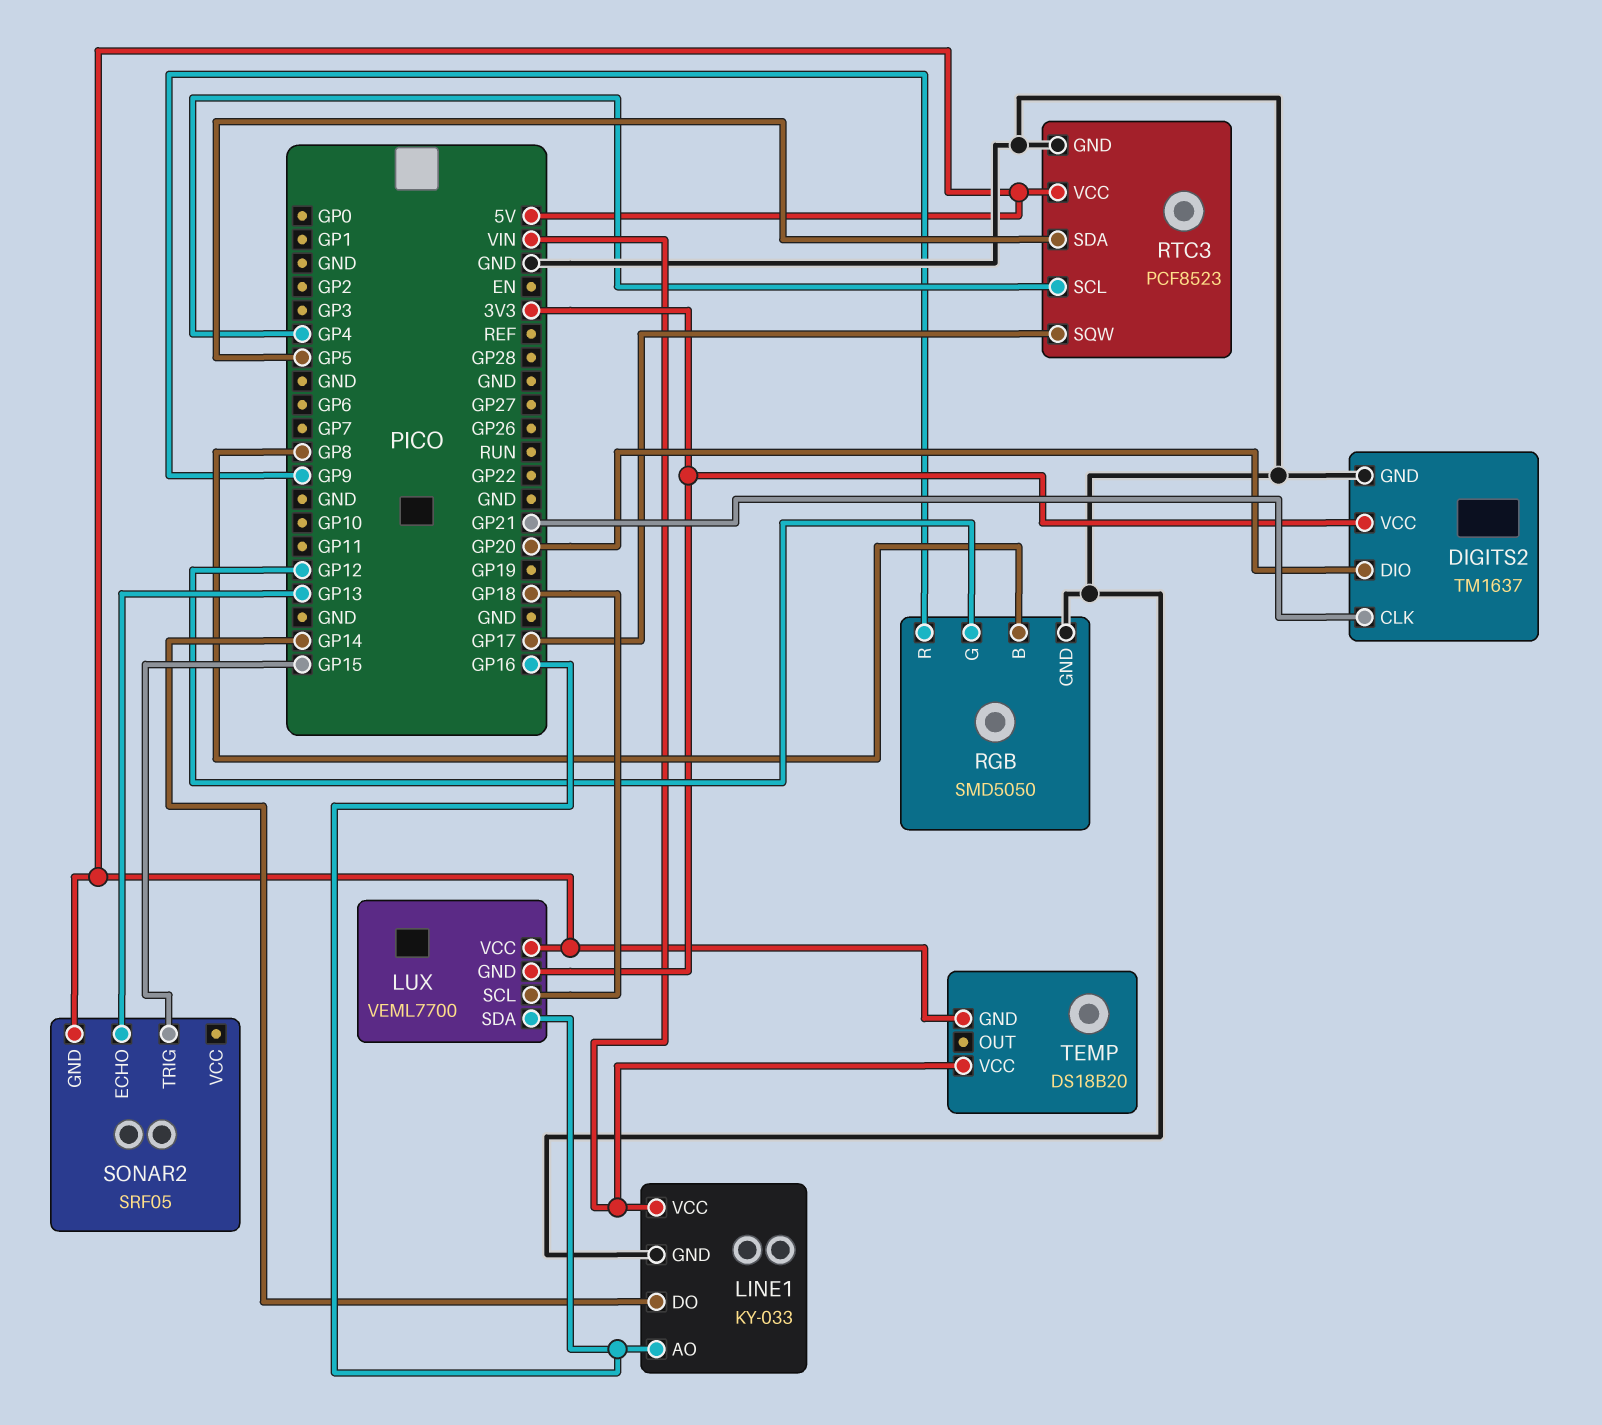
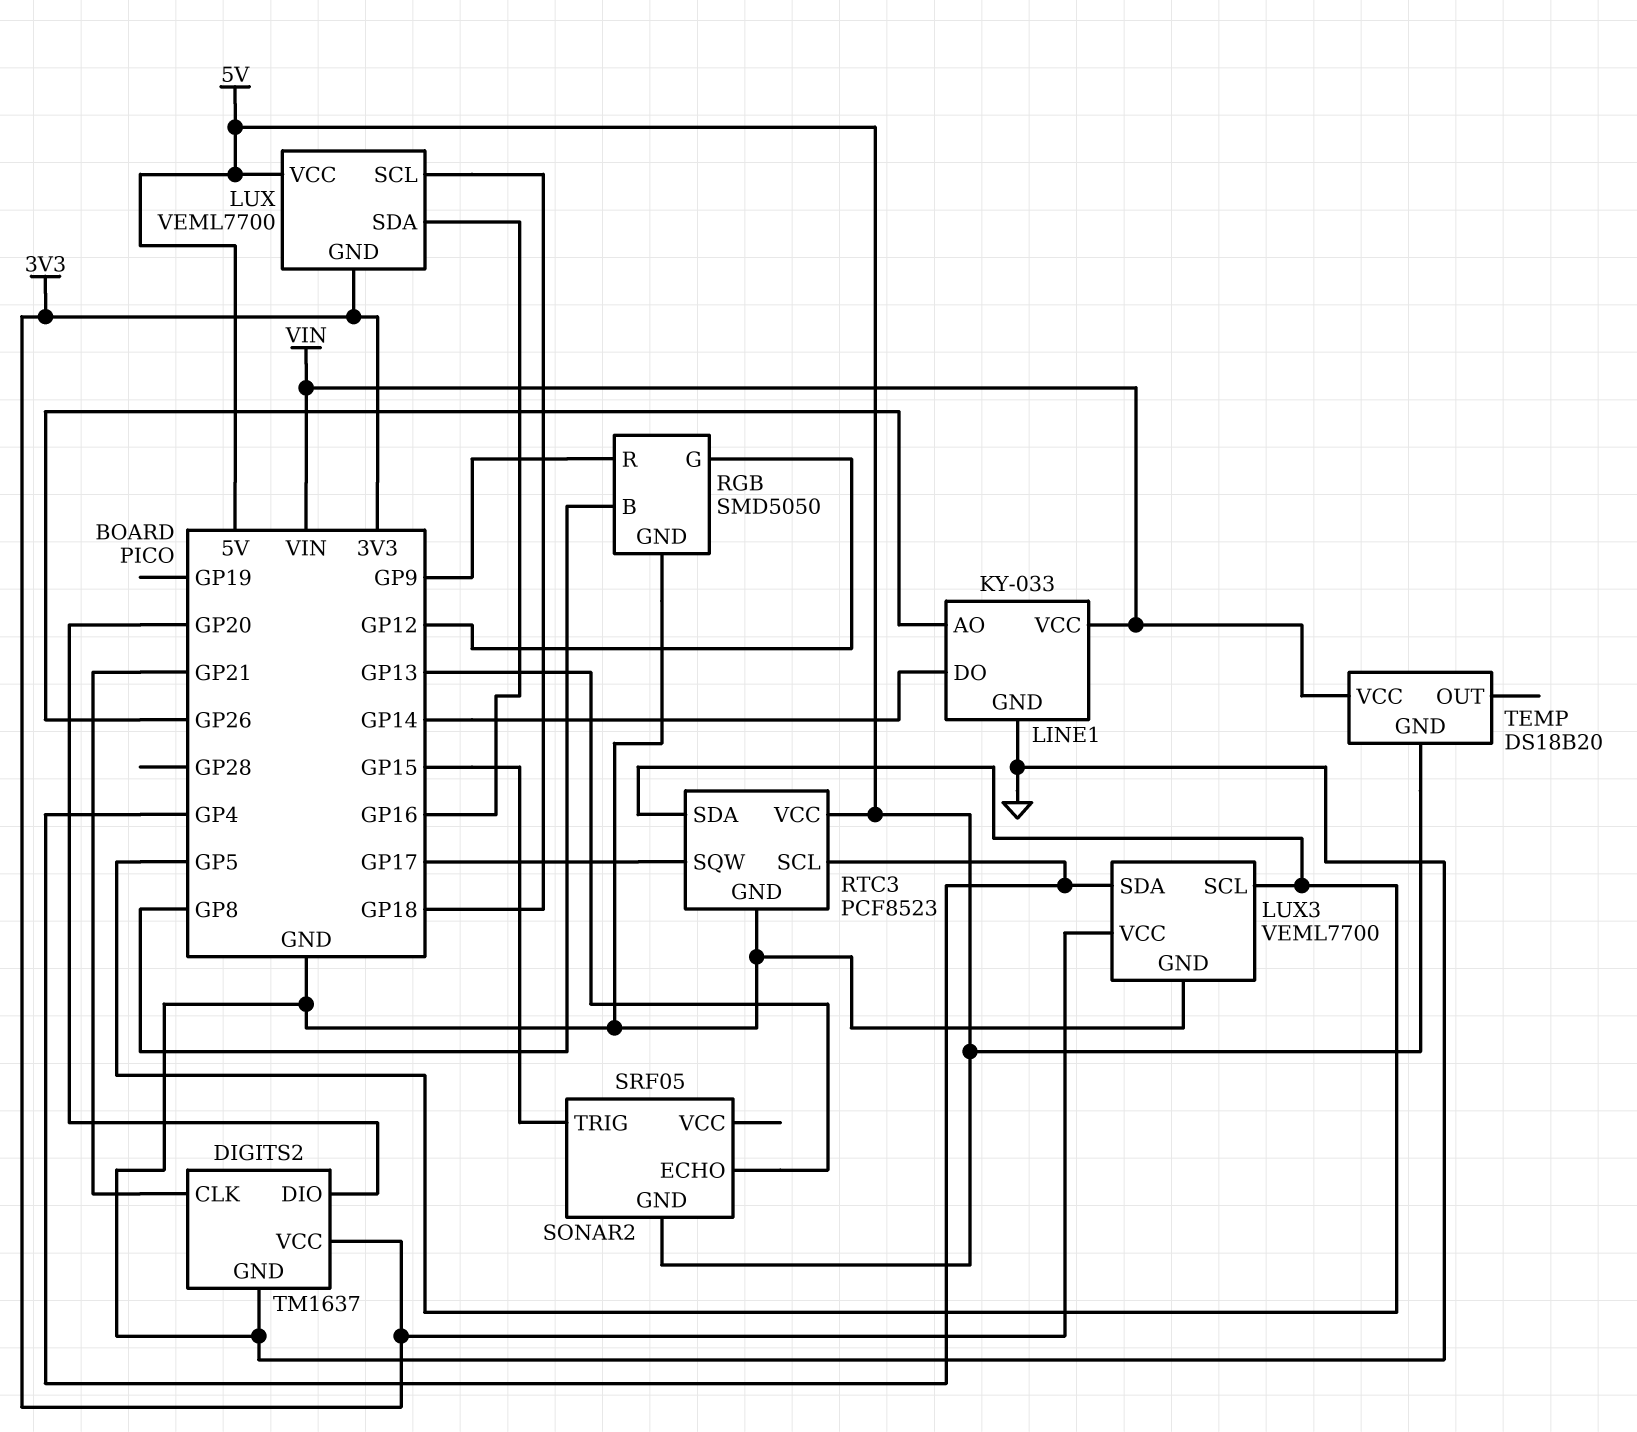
LINE1 pin AO: GP16 -> GP26
LUX3: none -> VEML7700
LUX3 pin GND: none -> GND
LUX3 pin SCL: none -> GP5
LUX3 pin SDA: none -> GP4
LUX3 pin VCC: none -> 3V3

